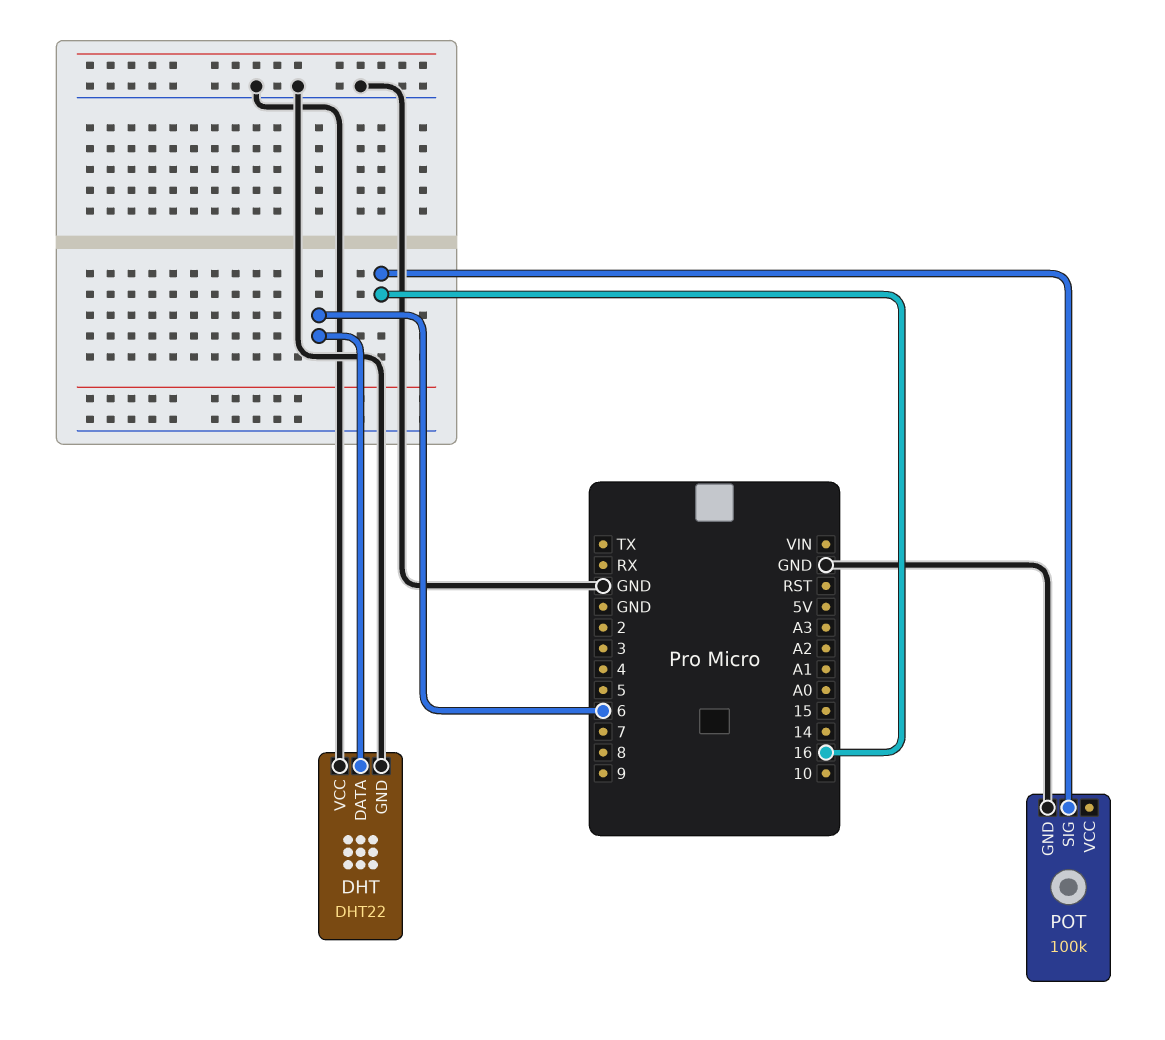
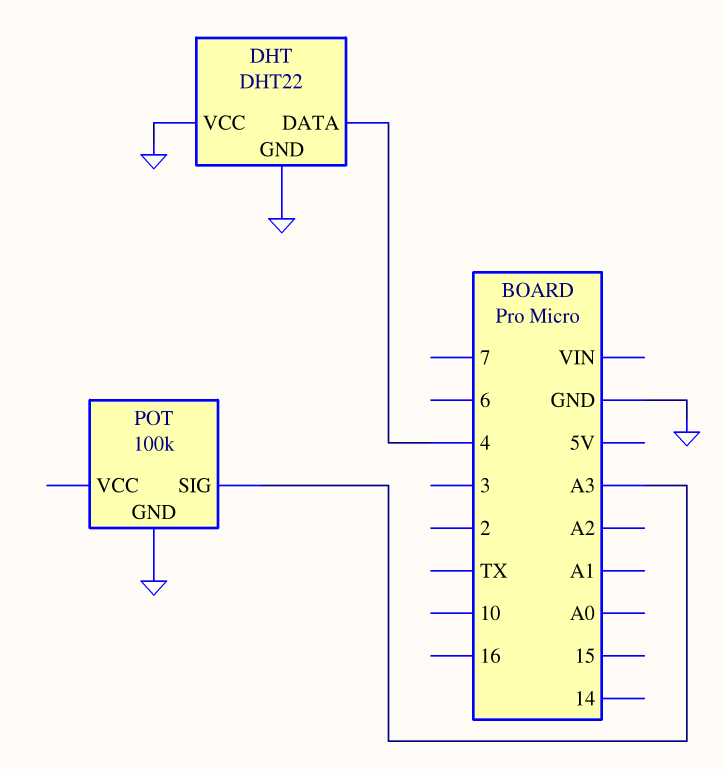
DHT pin DATA: 6 -> 4
POT pin SIG: 16 -> A3

